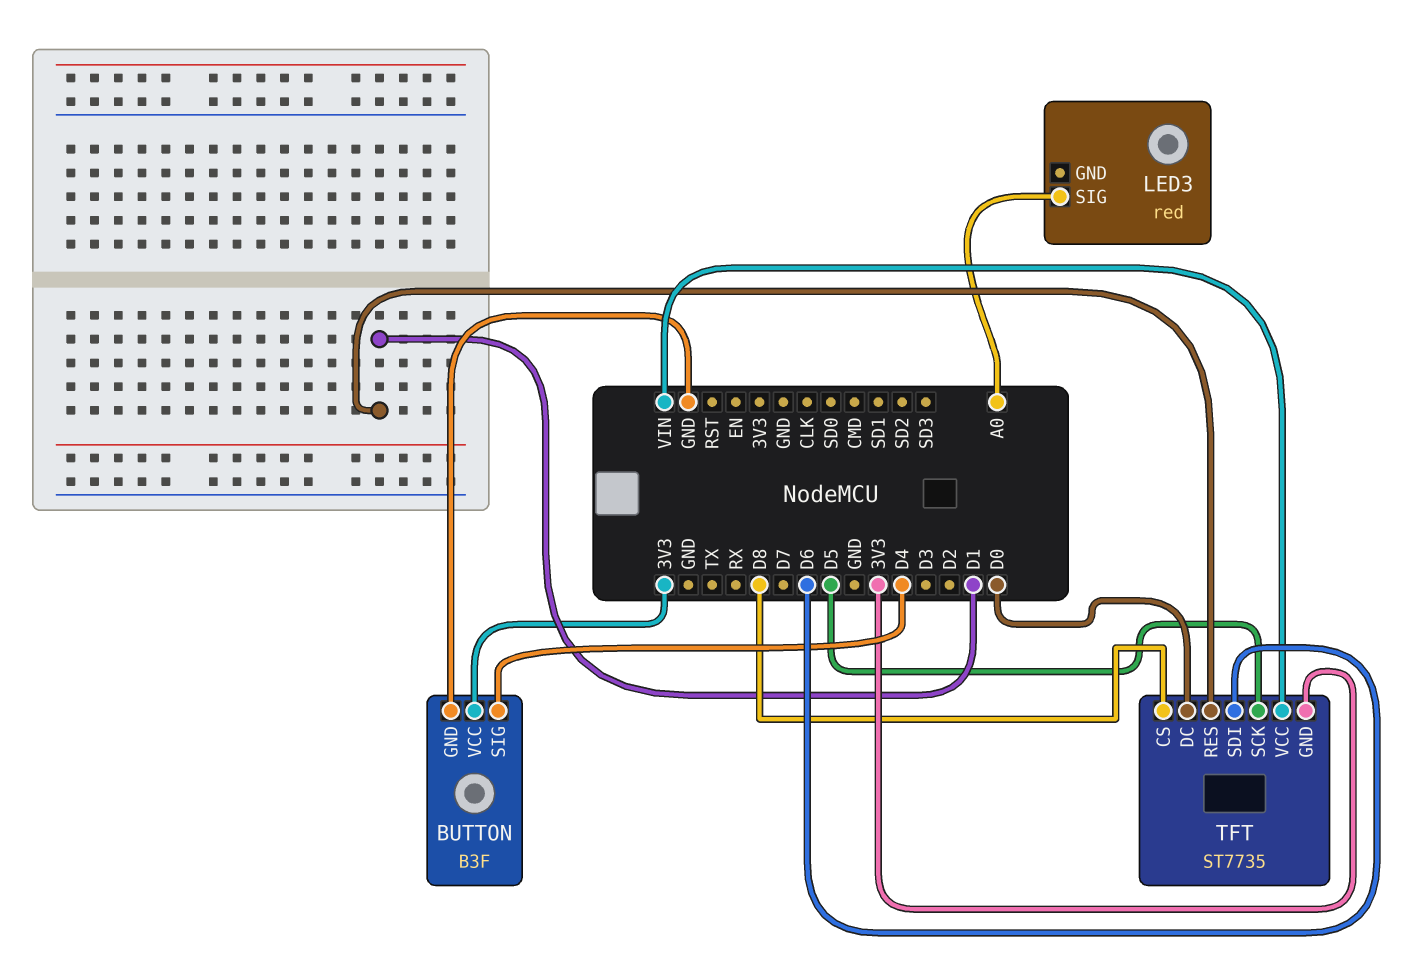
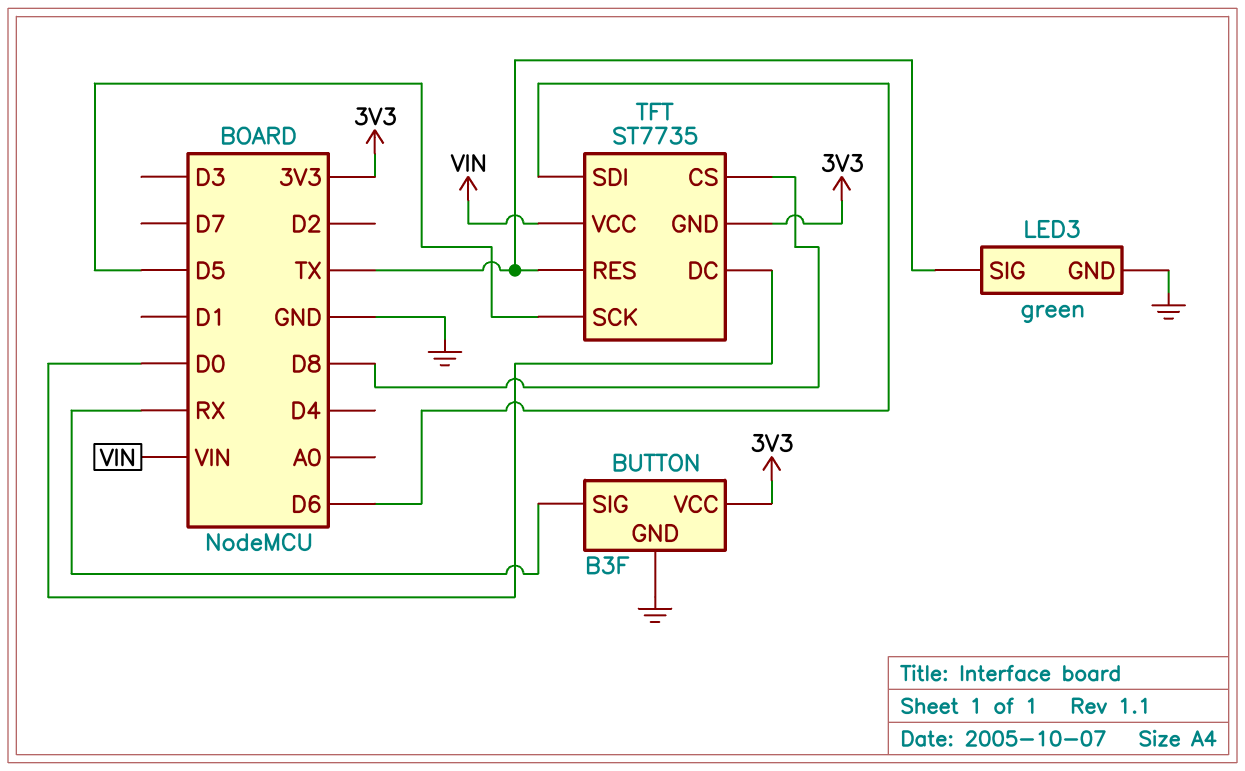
BUTTON pin SIG: D4 -> RX
LED3: red -> green
LED3 pin GND: none -> GND
LED3 pin SIG: A0 -> TX
TFT pin RES: D1 -> TX

